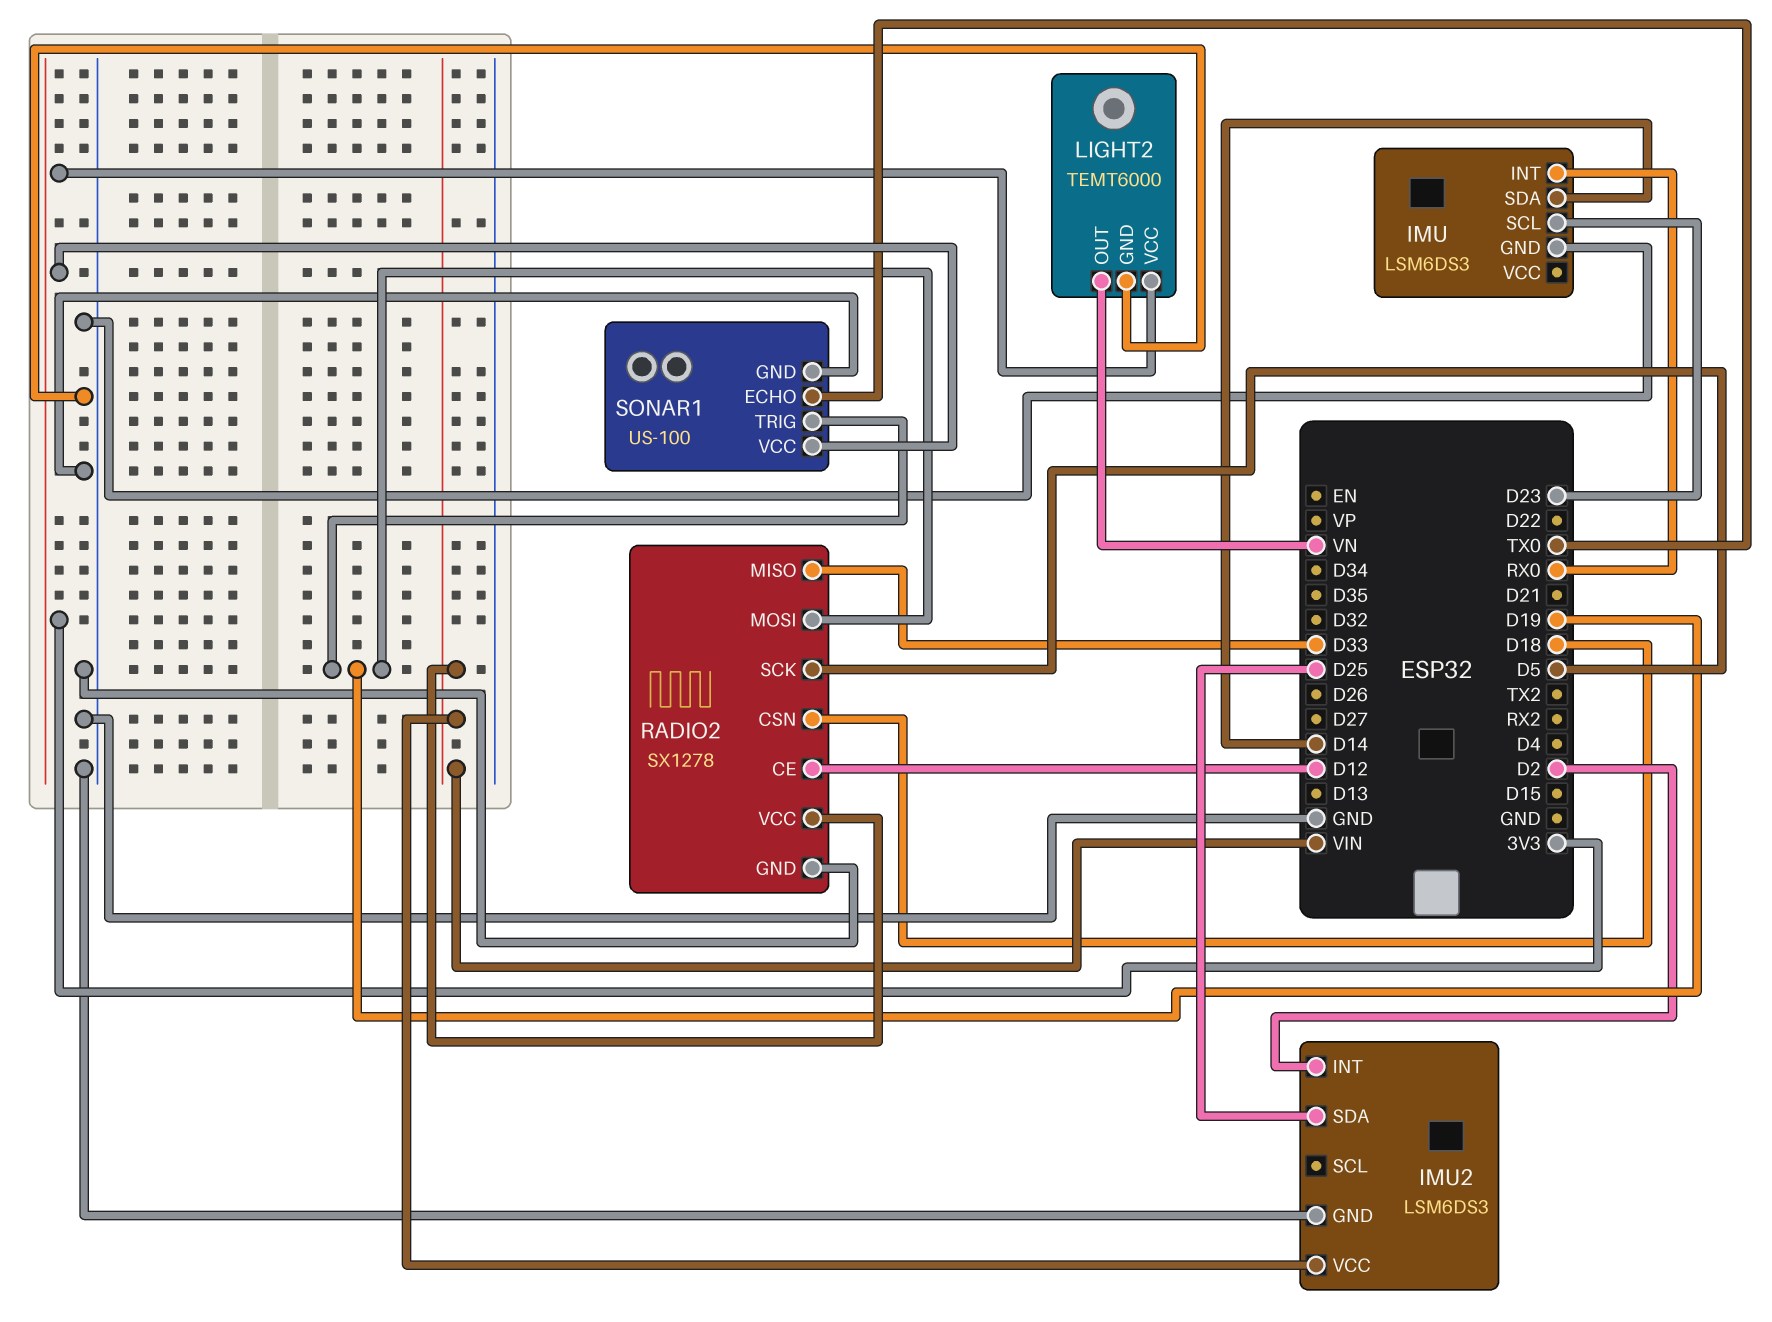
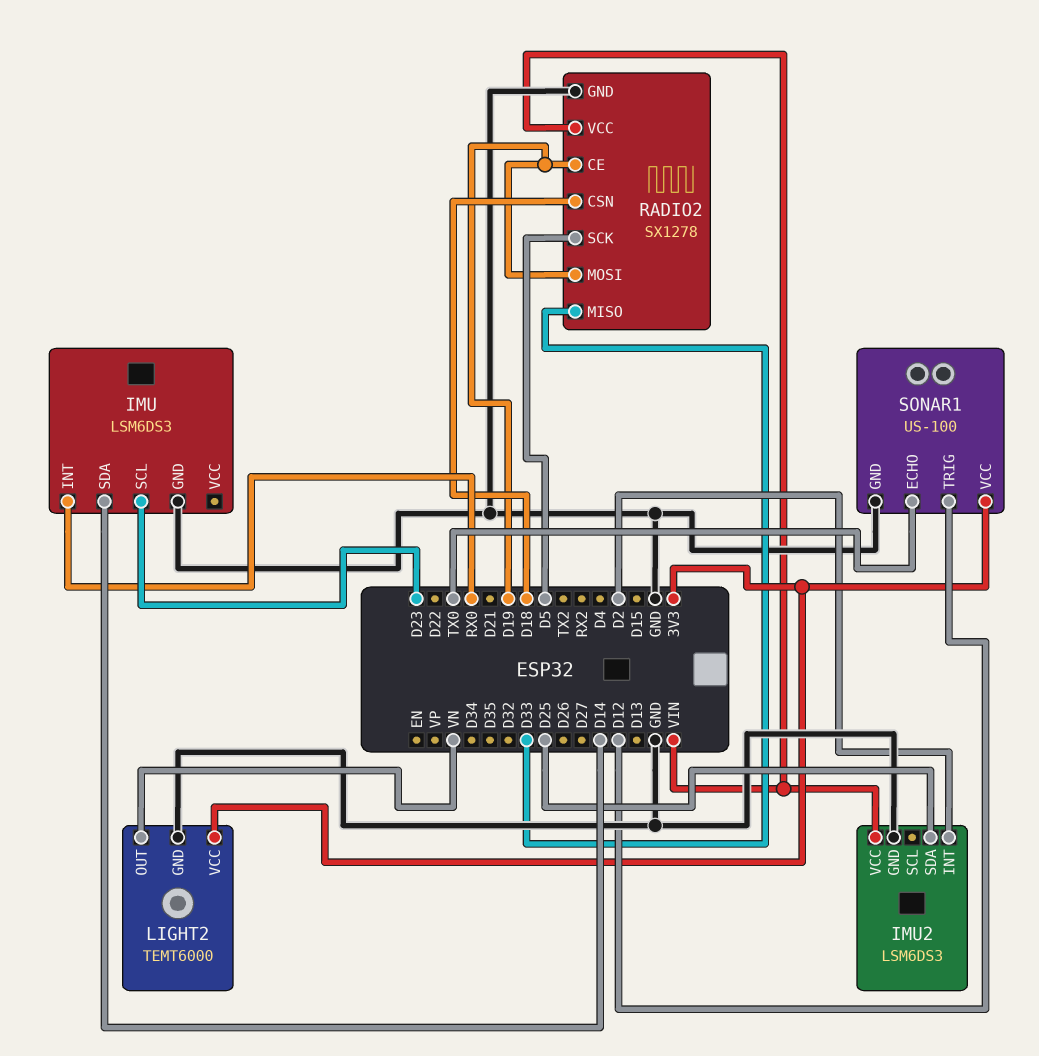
RADIO2 pin CE: D12 -> D19
SONAR1 pin TRIG: D19 -> D12

